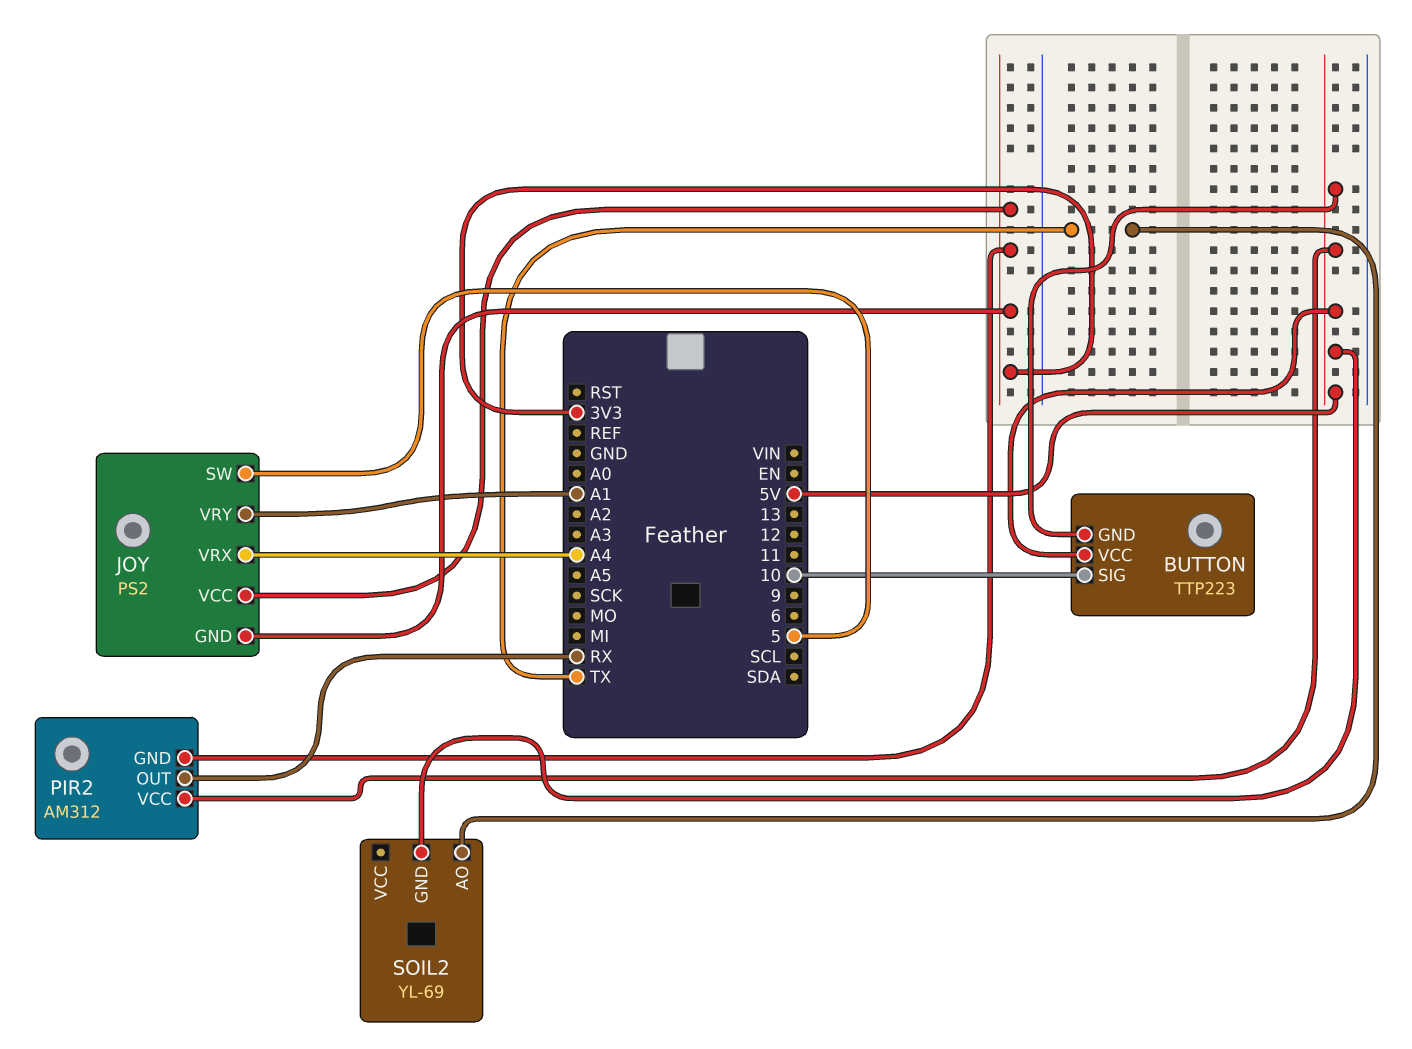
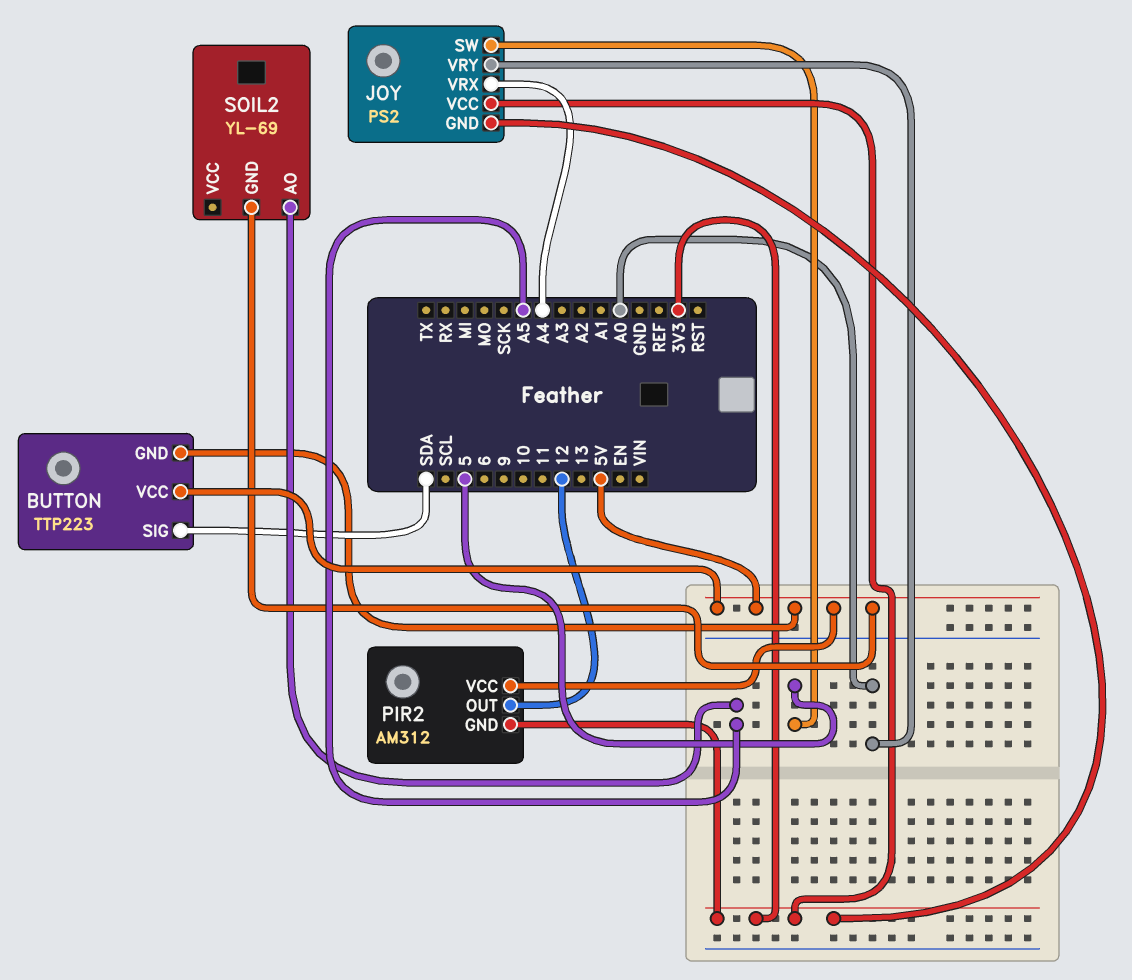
BUTTON pin SIG: 10 -> SDA
JOY pin VRY: A1 -> A0
PIR2 pin OUT: RX -> 12
SOIL2 pin AO: TX -> A5

